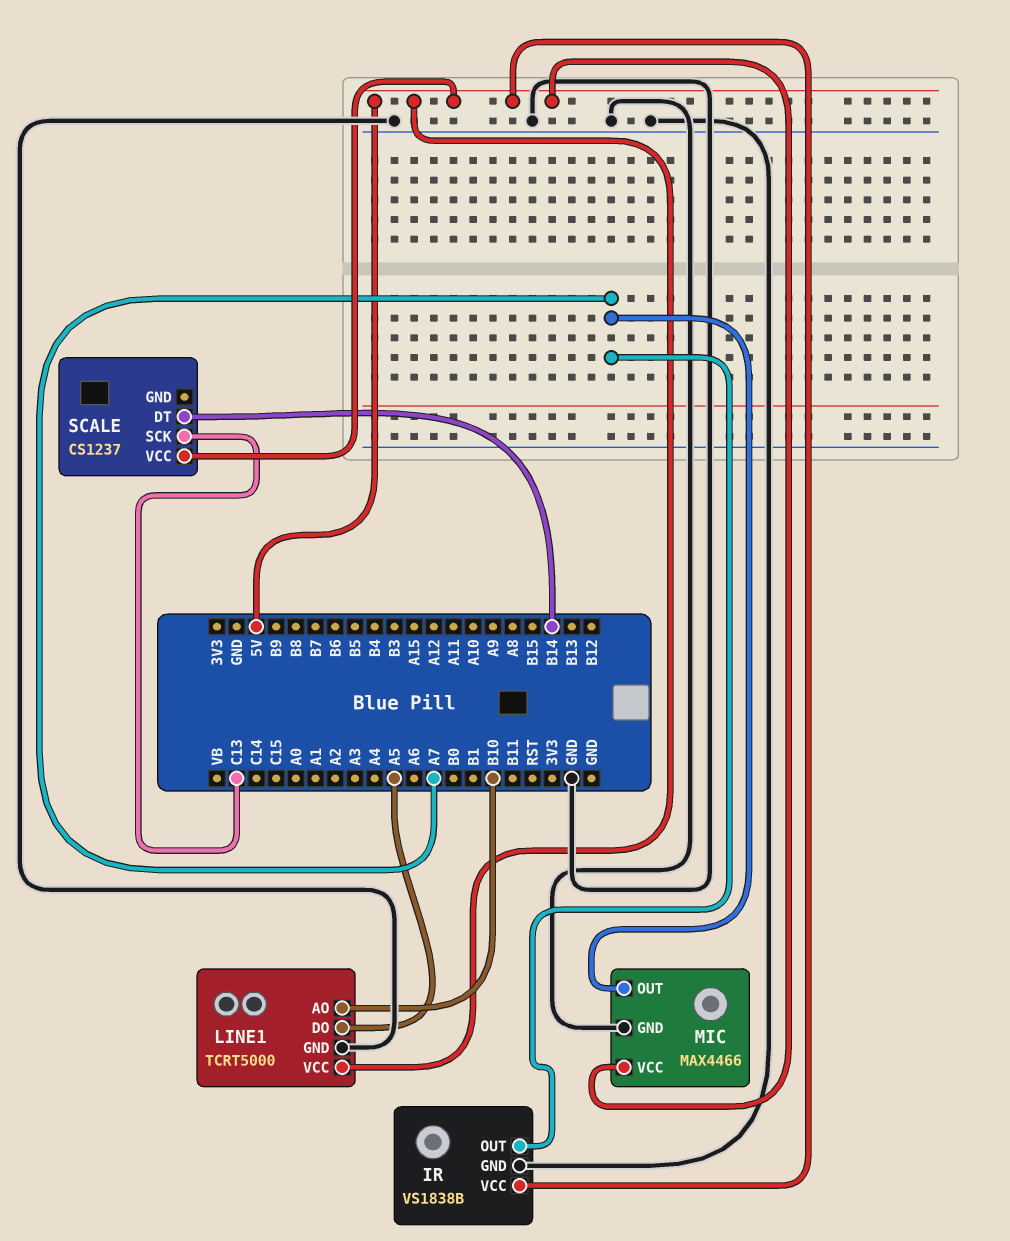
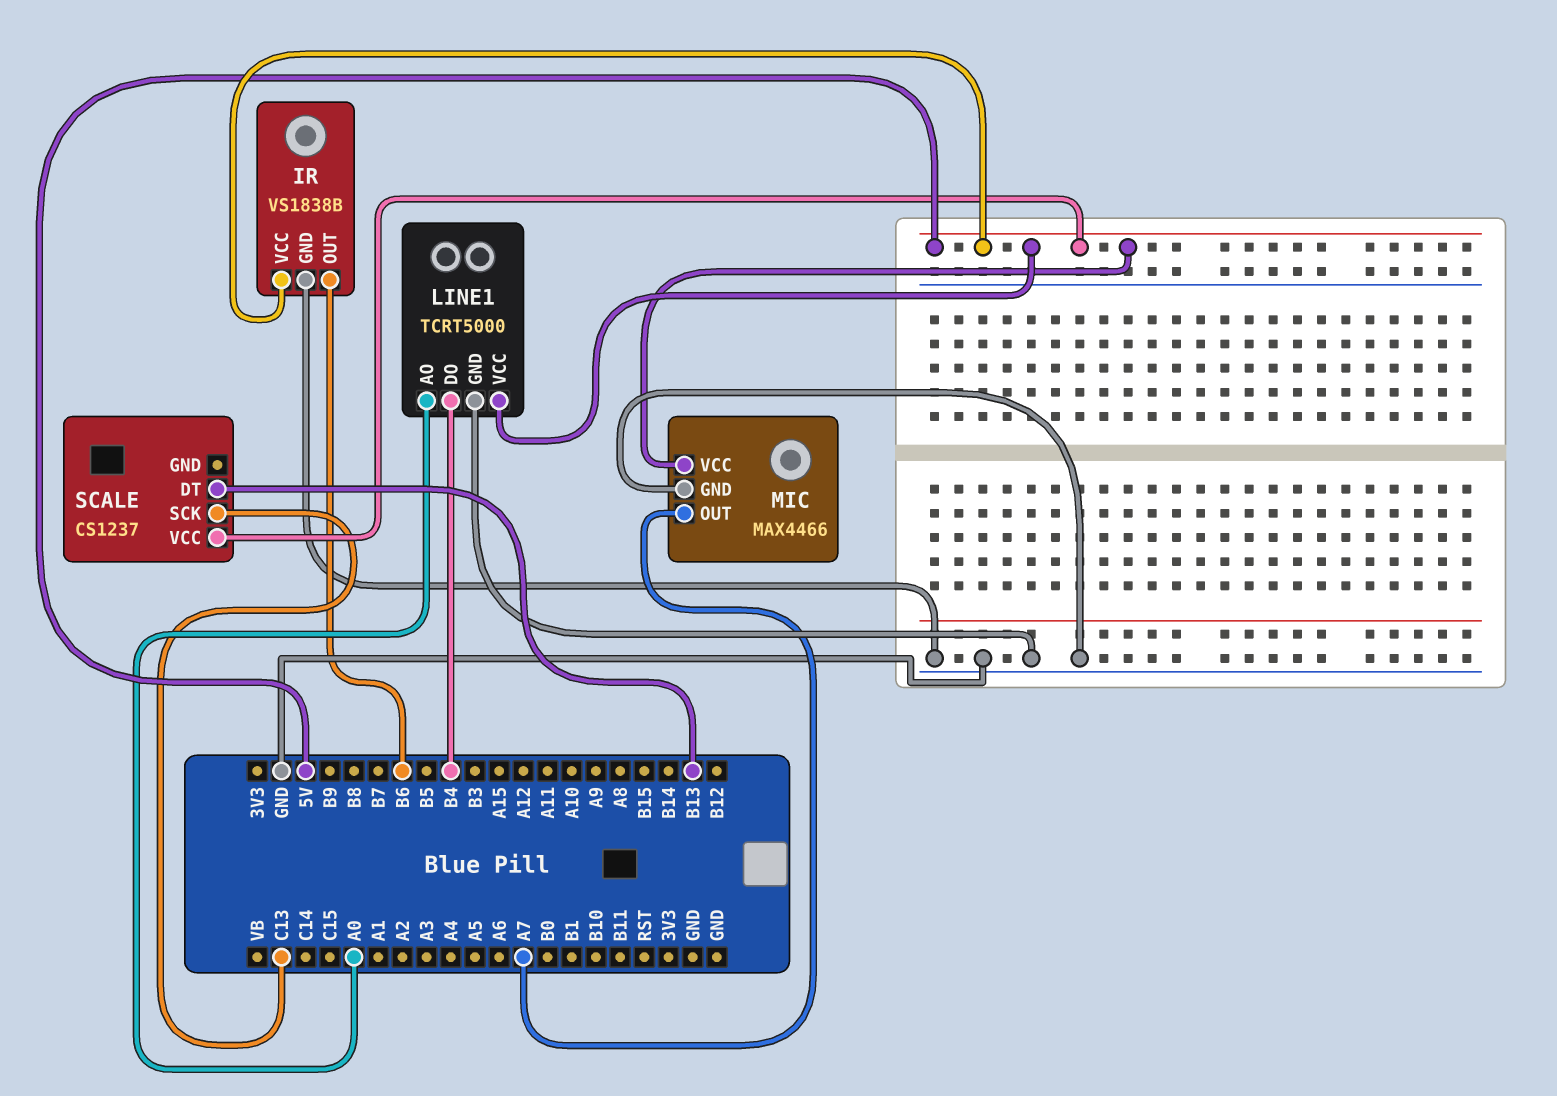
IR pin OUT: A7 -> B6
LINE1 pin AO: B10 -> A0
LINE1 pin DO: A5 -> B4
SCALE pin DT: B14 -> B13

